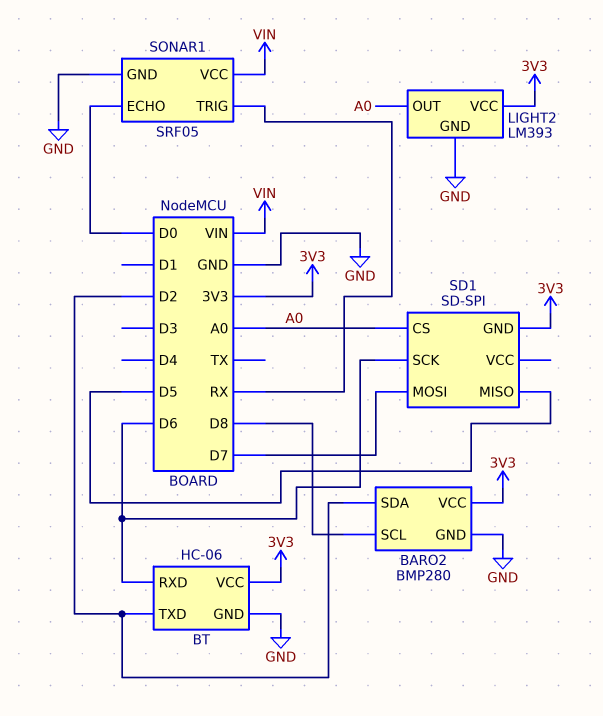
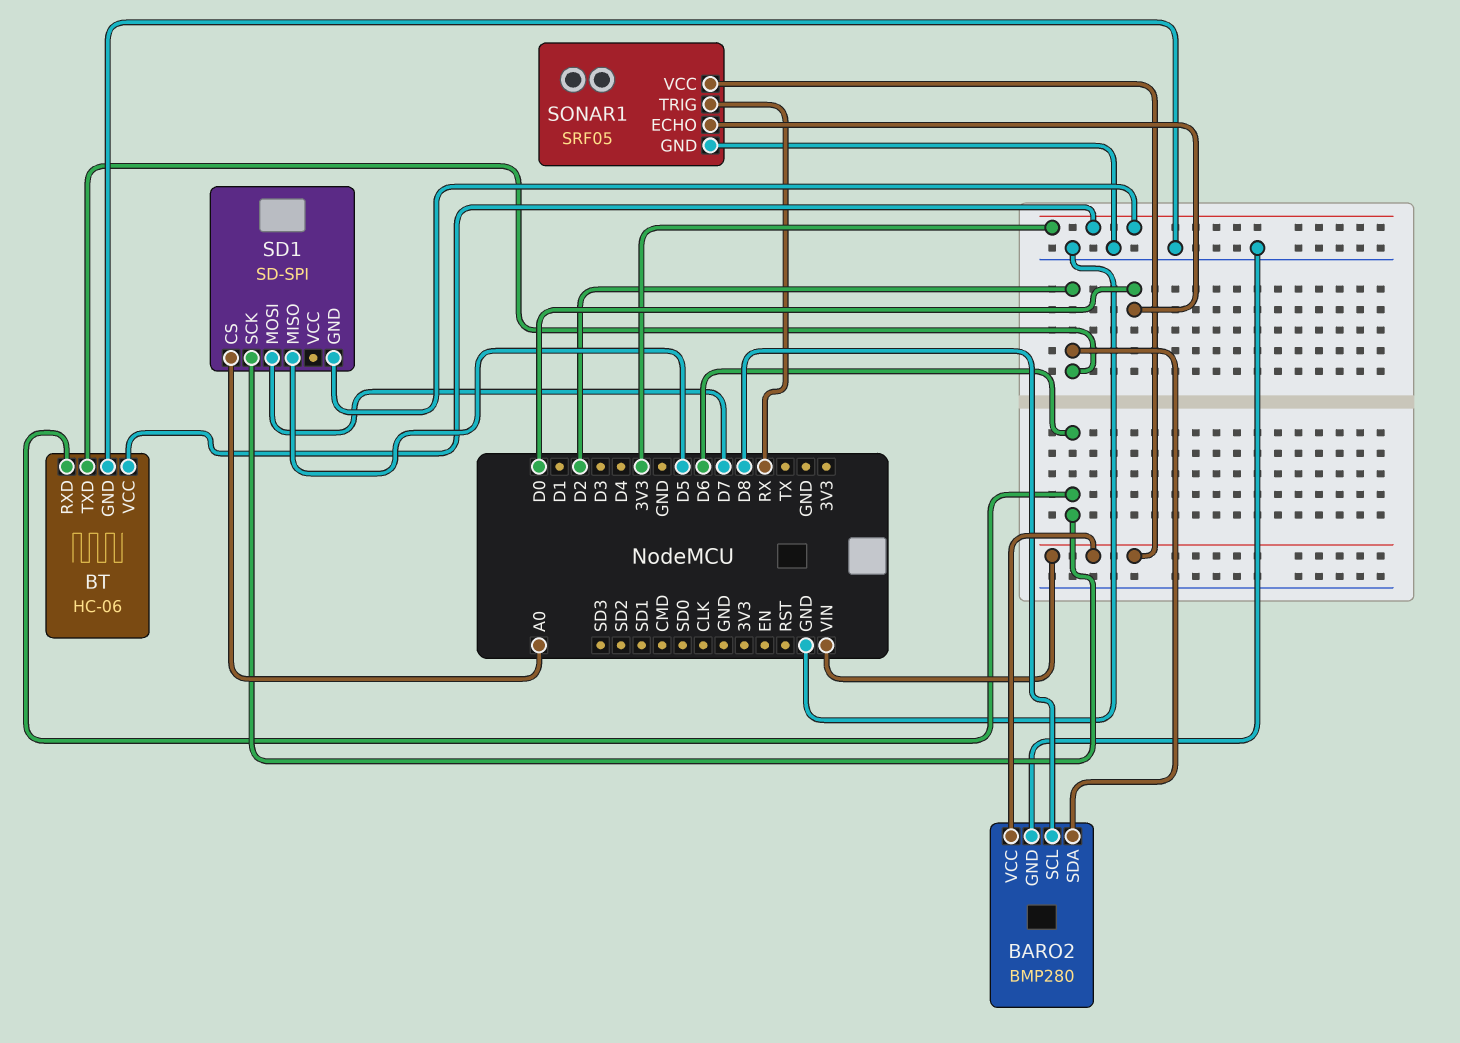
BARO2 pin VCC: 3V3 -> VIN
LIGHT2: LM393 -> none
LIGHT2 pin GND: GND -> none
LIGHT2 pin OUT: A0 -> none
LIGHT2 pin VCC: 3V3 -> none

